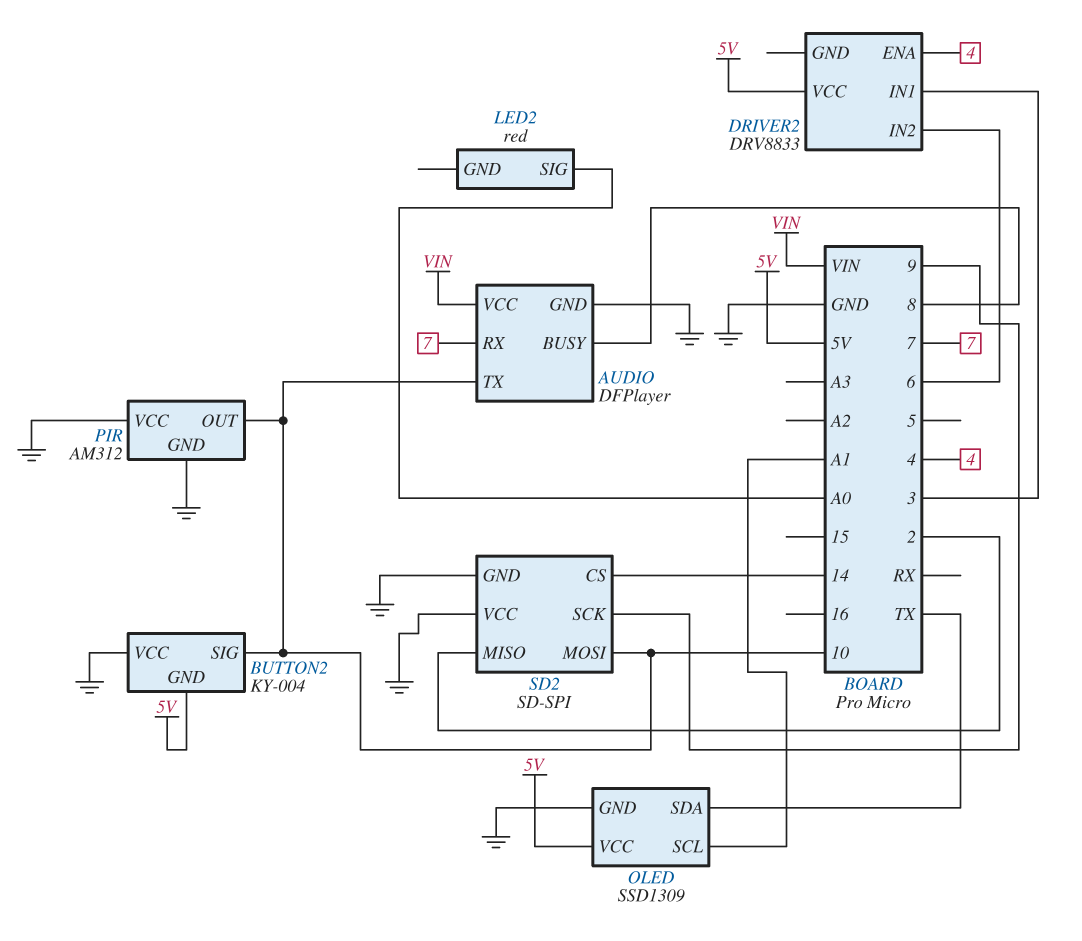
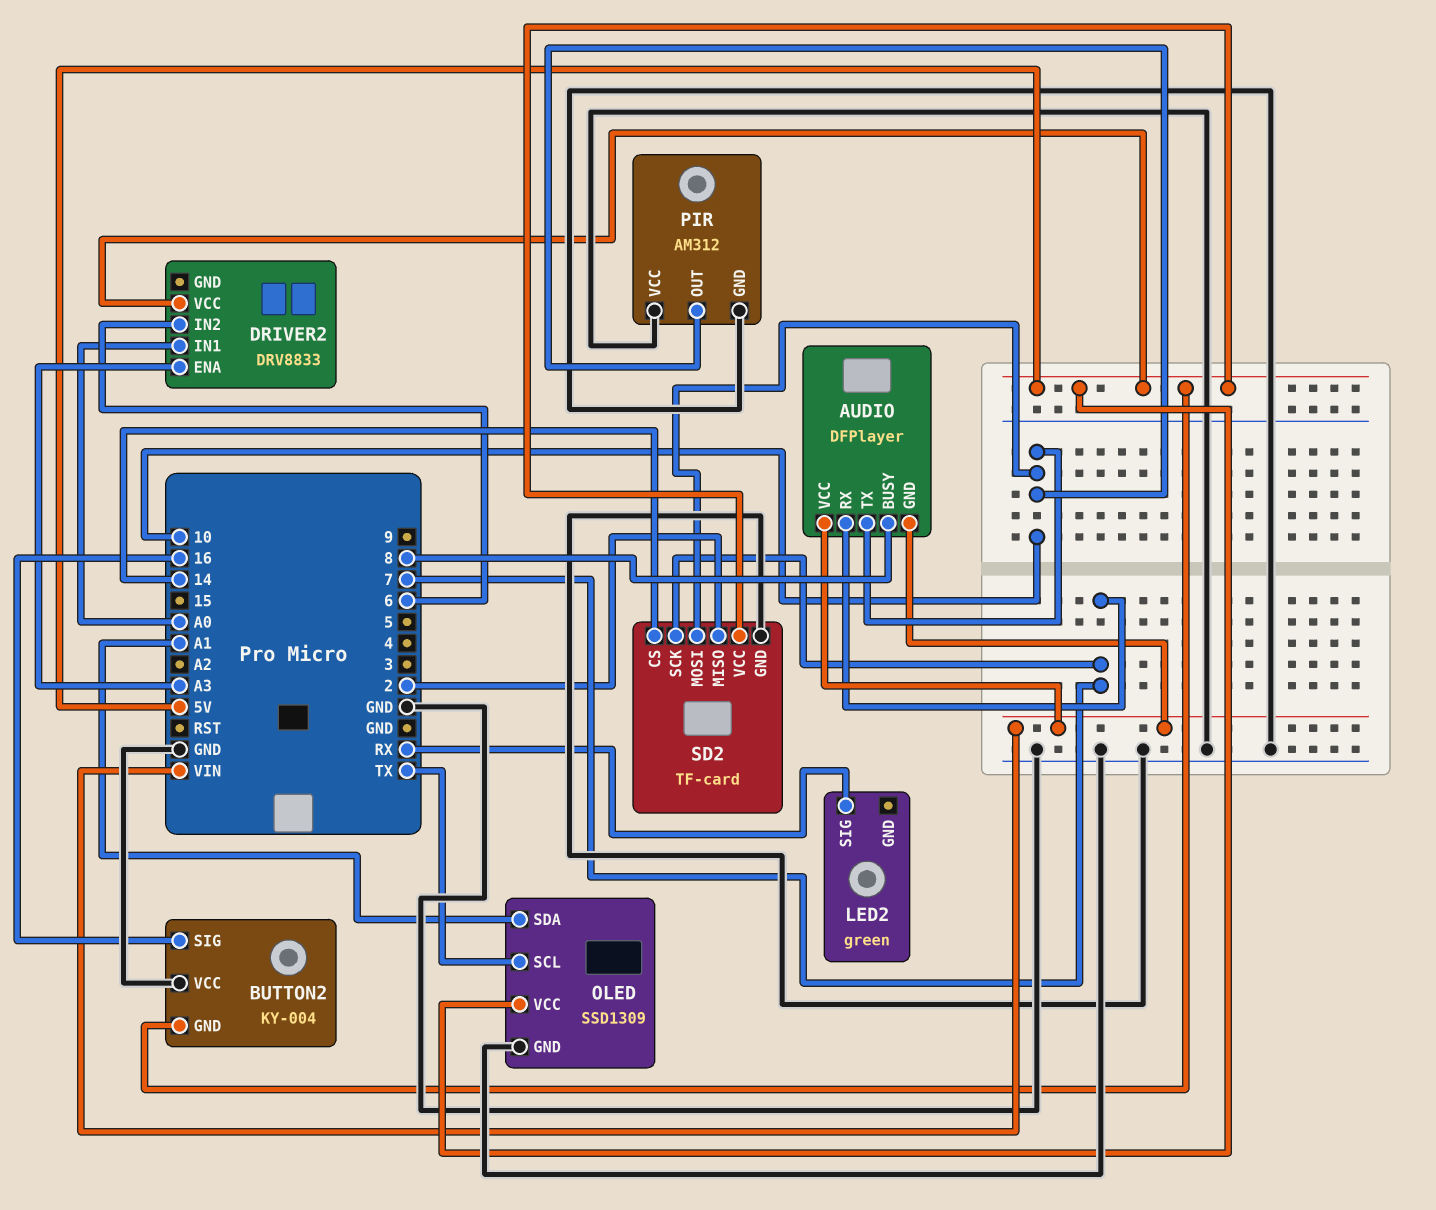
AUDIO pin GND: GND -> VIN
BUTTON2 pin SIG: 10 -> 16
DRIVER2 pin ENA: 4 -> A3
DRIVER2 pin IN1: 3 -> A0
LED2: red -> green
LED2 pin SIG: A0 -> RX
OLED pin SCL: A1 -> TX
OLED pin SDA: TX -> A1
SD2: SD-SPI -> TF-card
SD2 pin SCK: 9 -> 7
SD2 pin VCC: GND -> 5V

